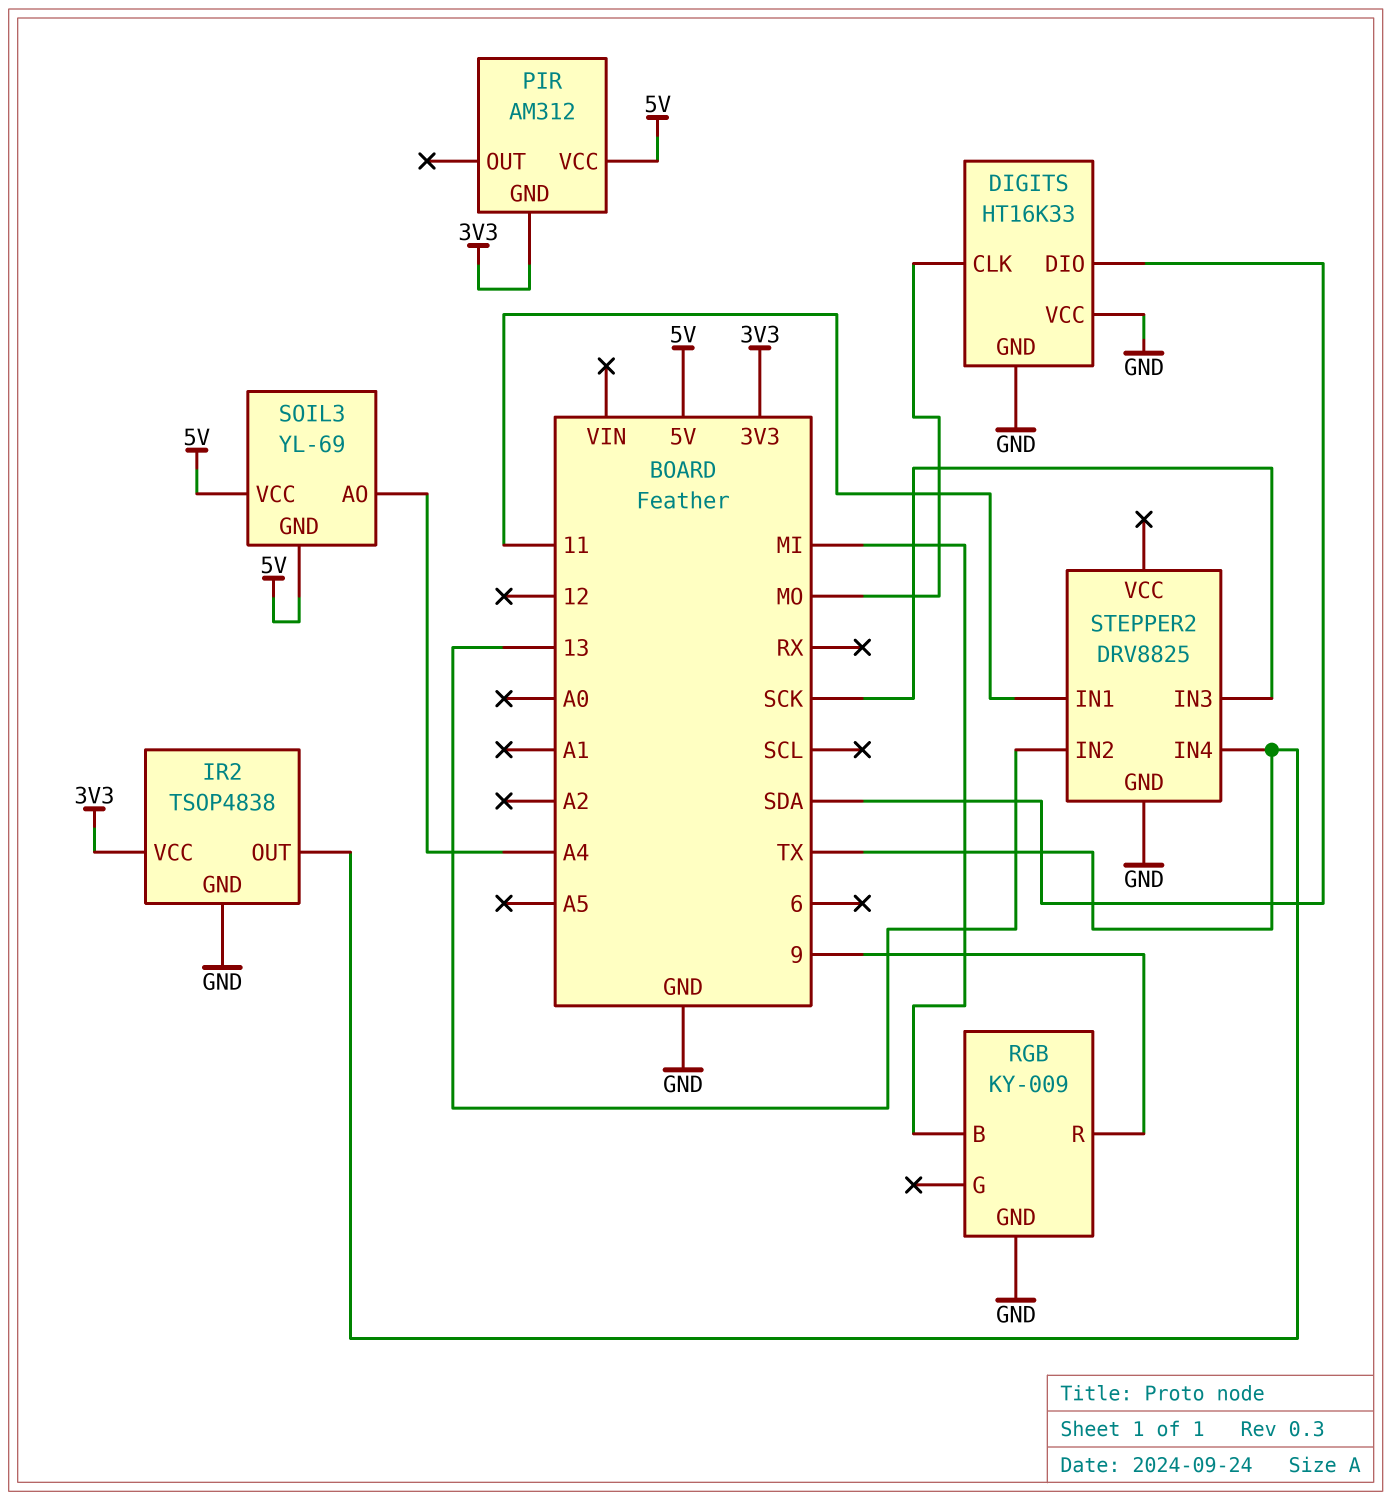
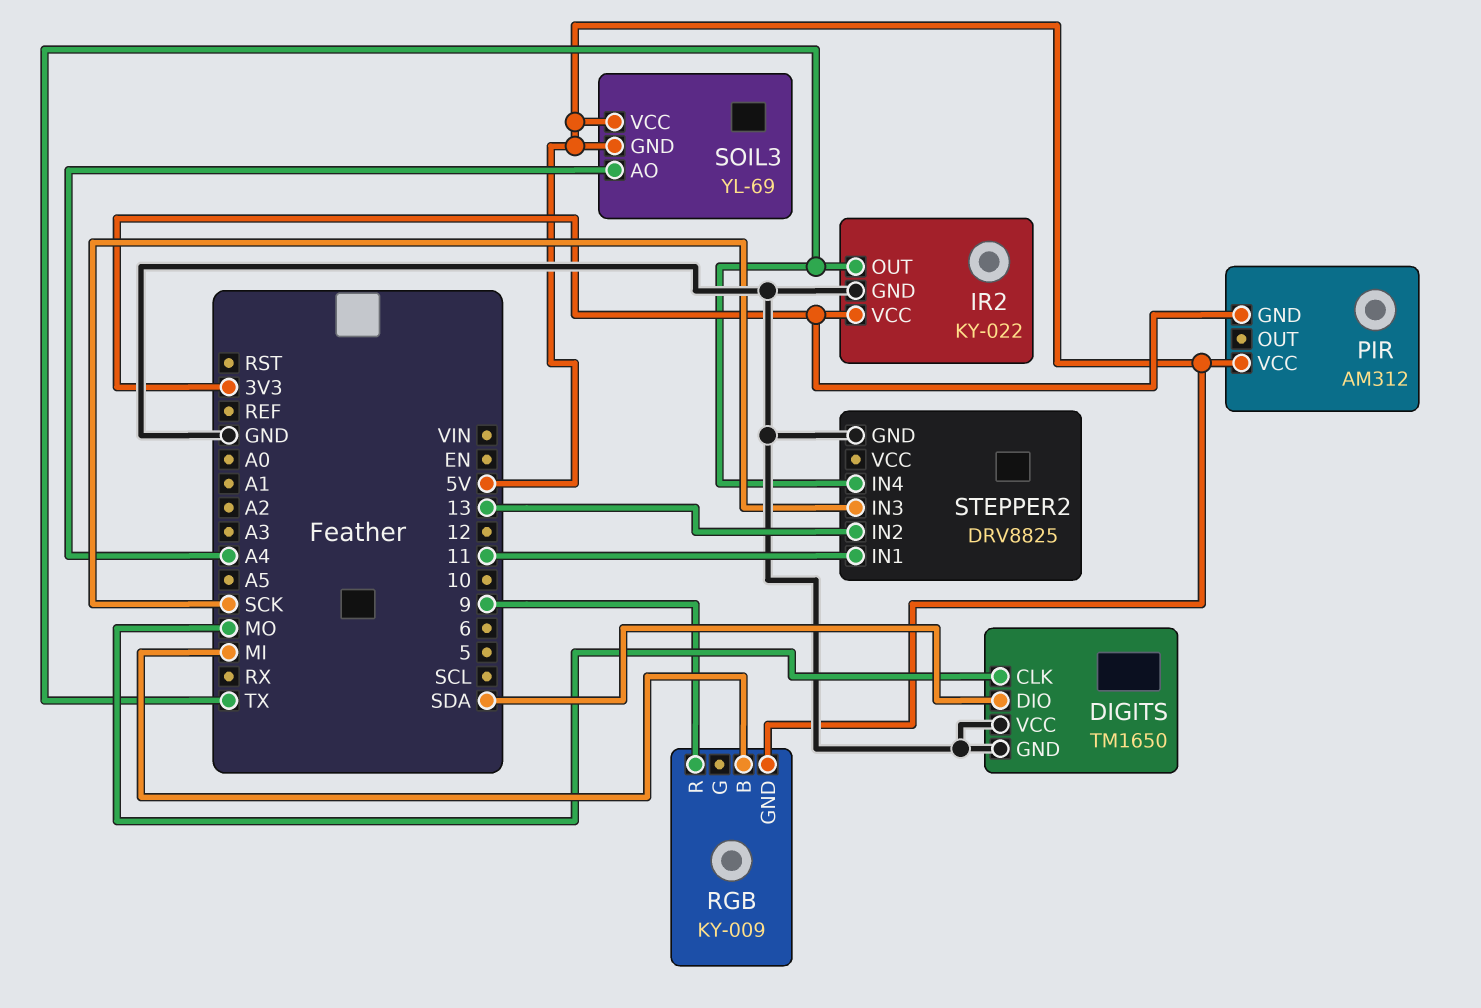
DIGITS: HT16K33 -> TM1650
IR2: TSOP4838 -> KY-022
RGB pin GND: GND -> 5V

